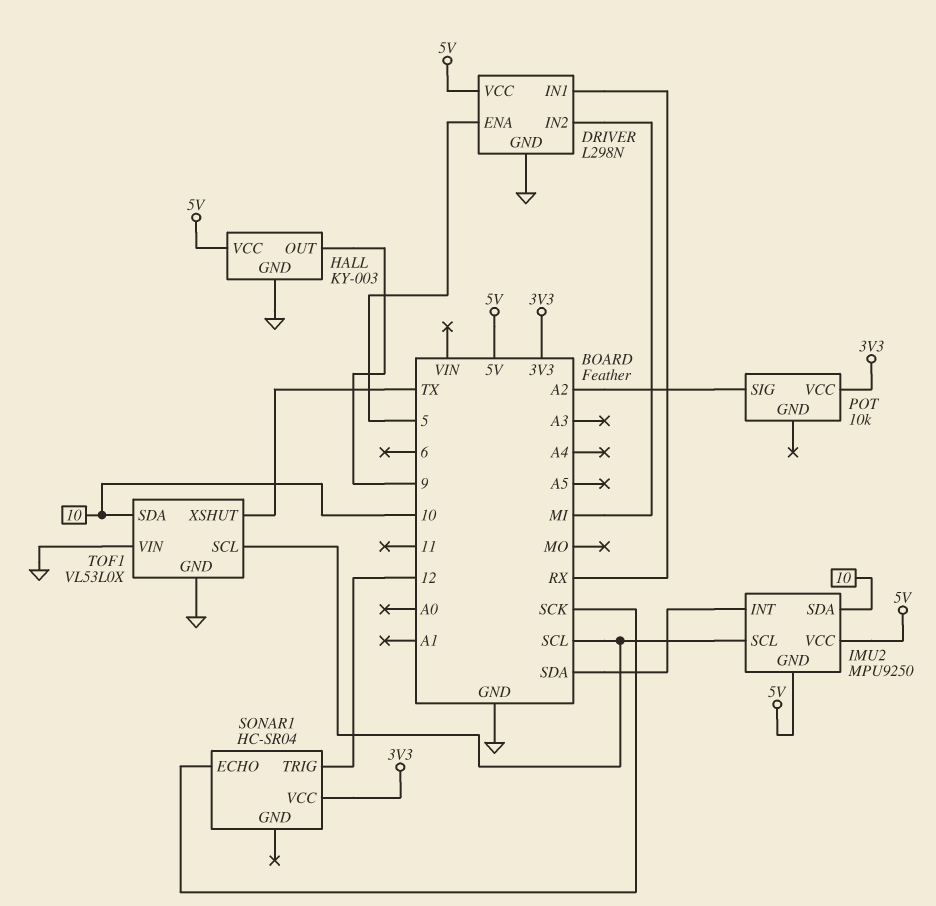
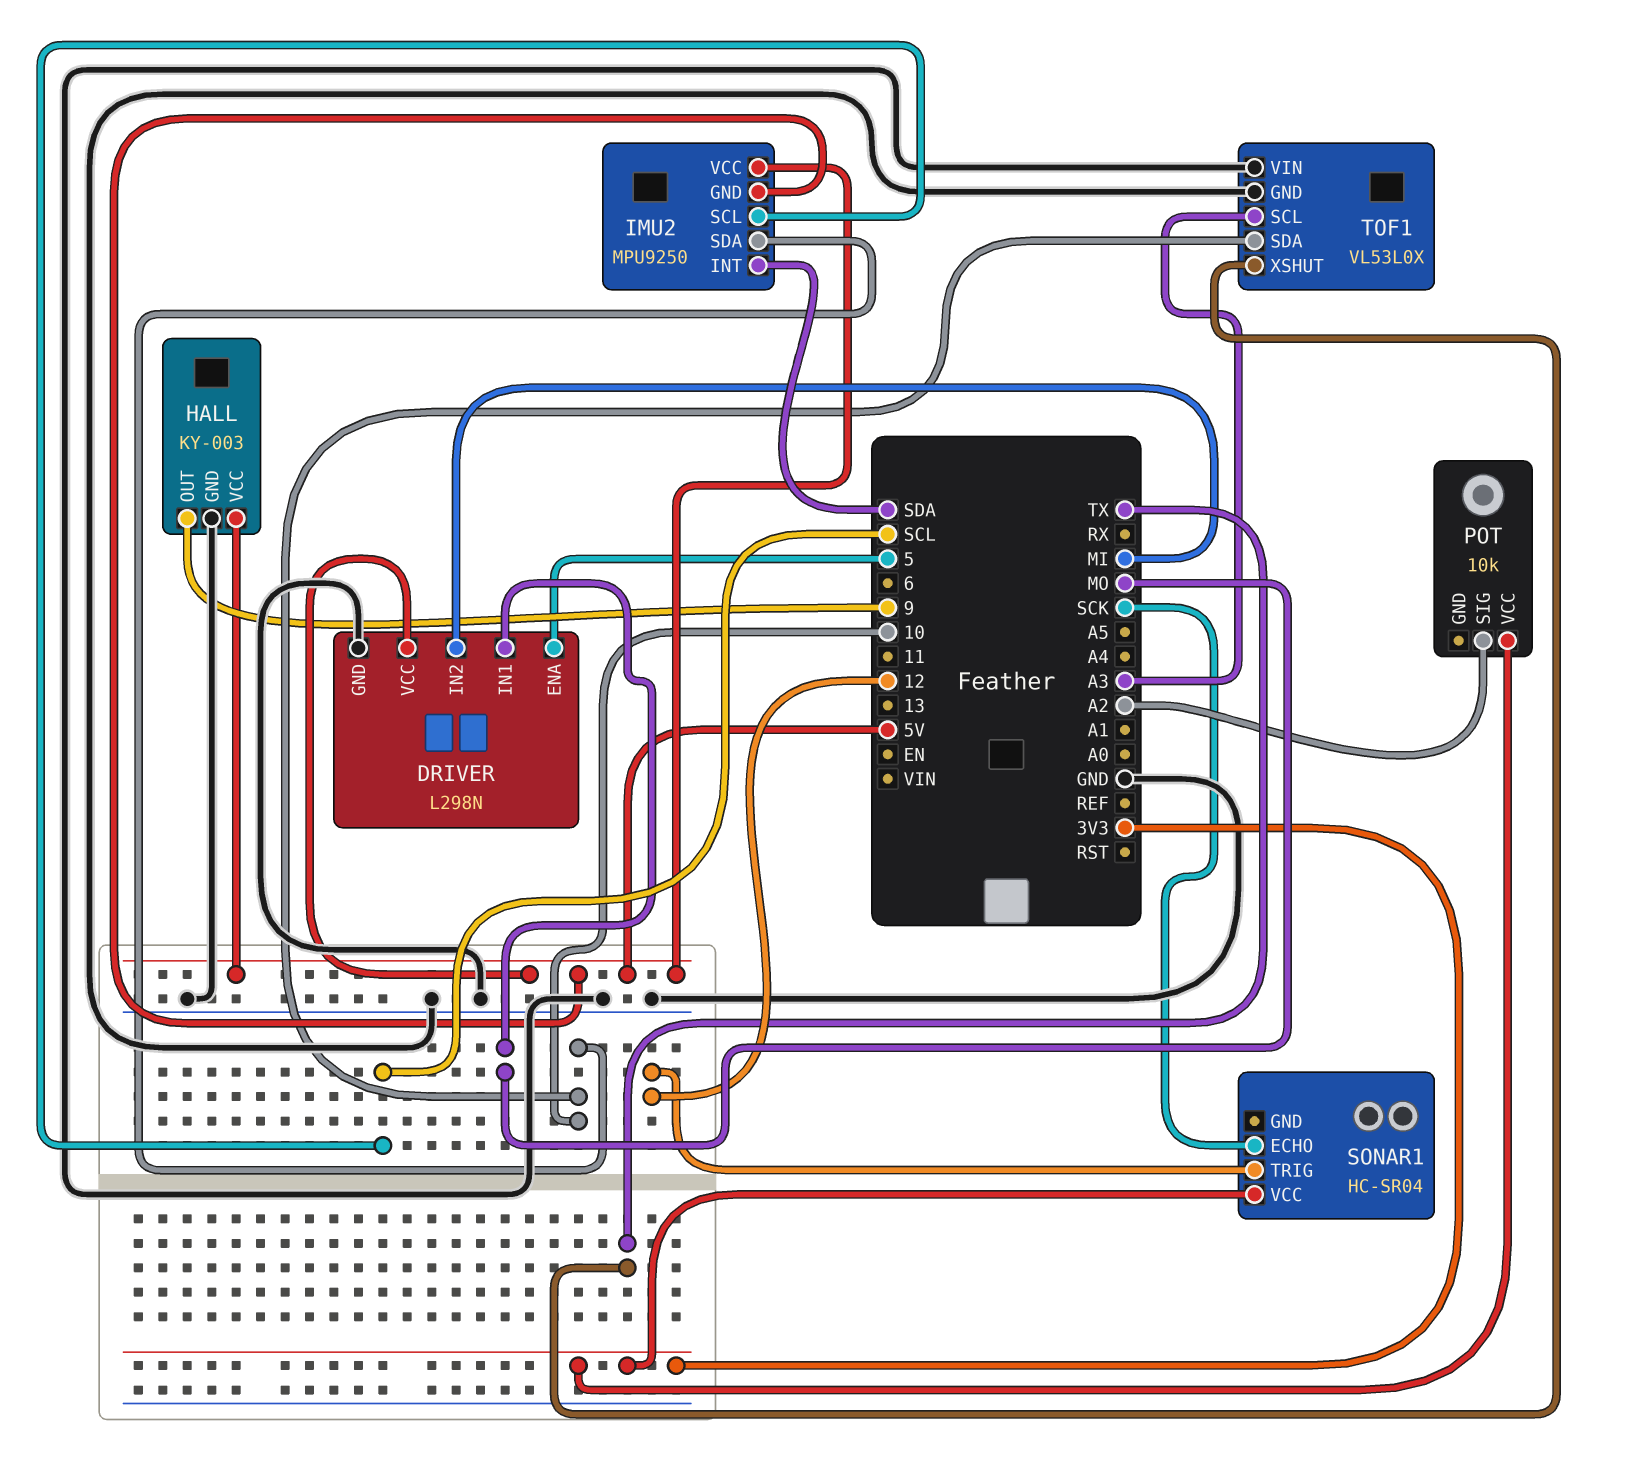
DRIVER pin IN1: RX -> MO
TOF1 pin SCL: SCL -> A3

